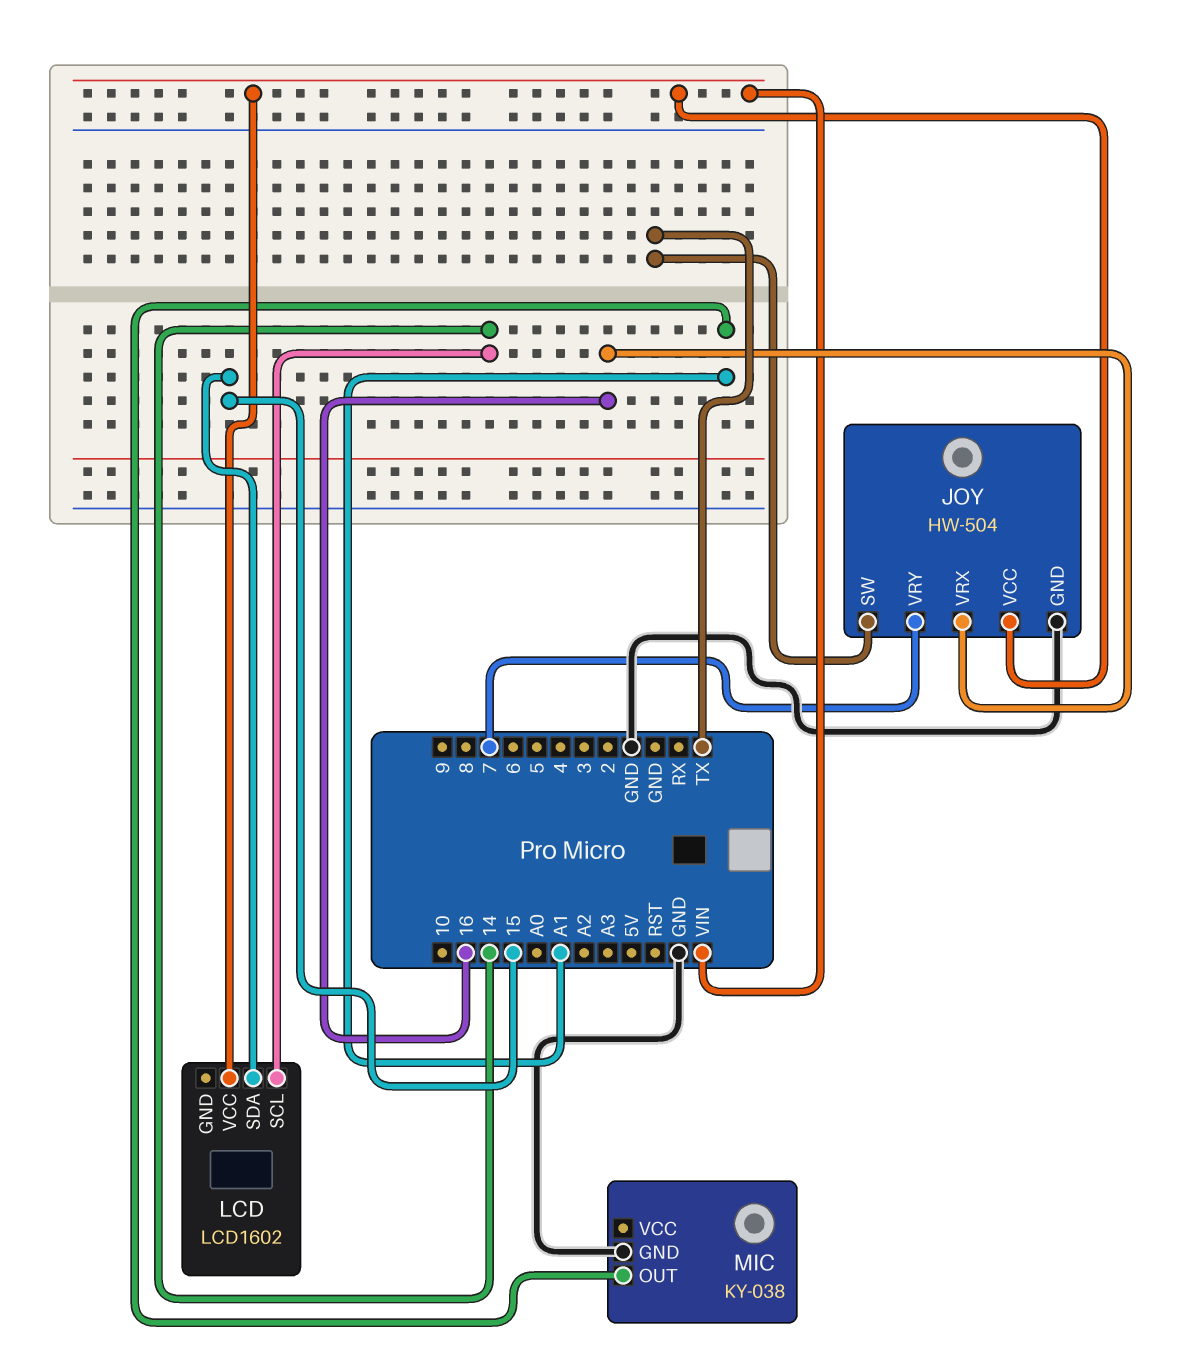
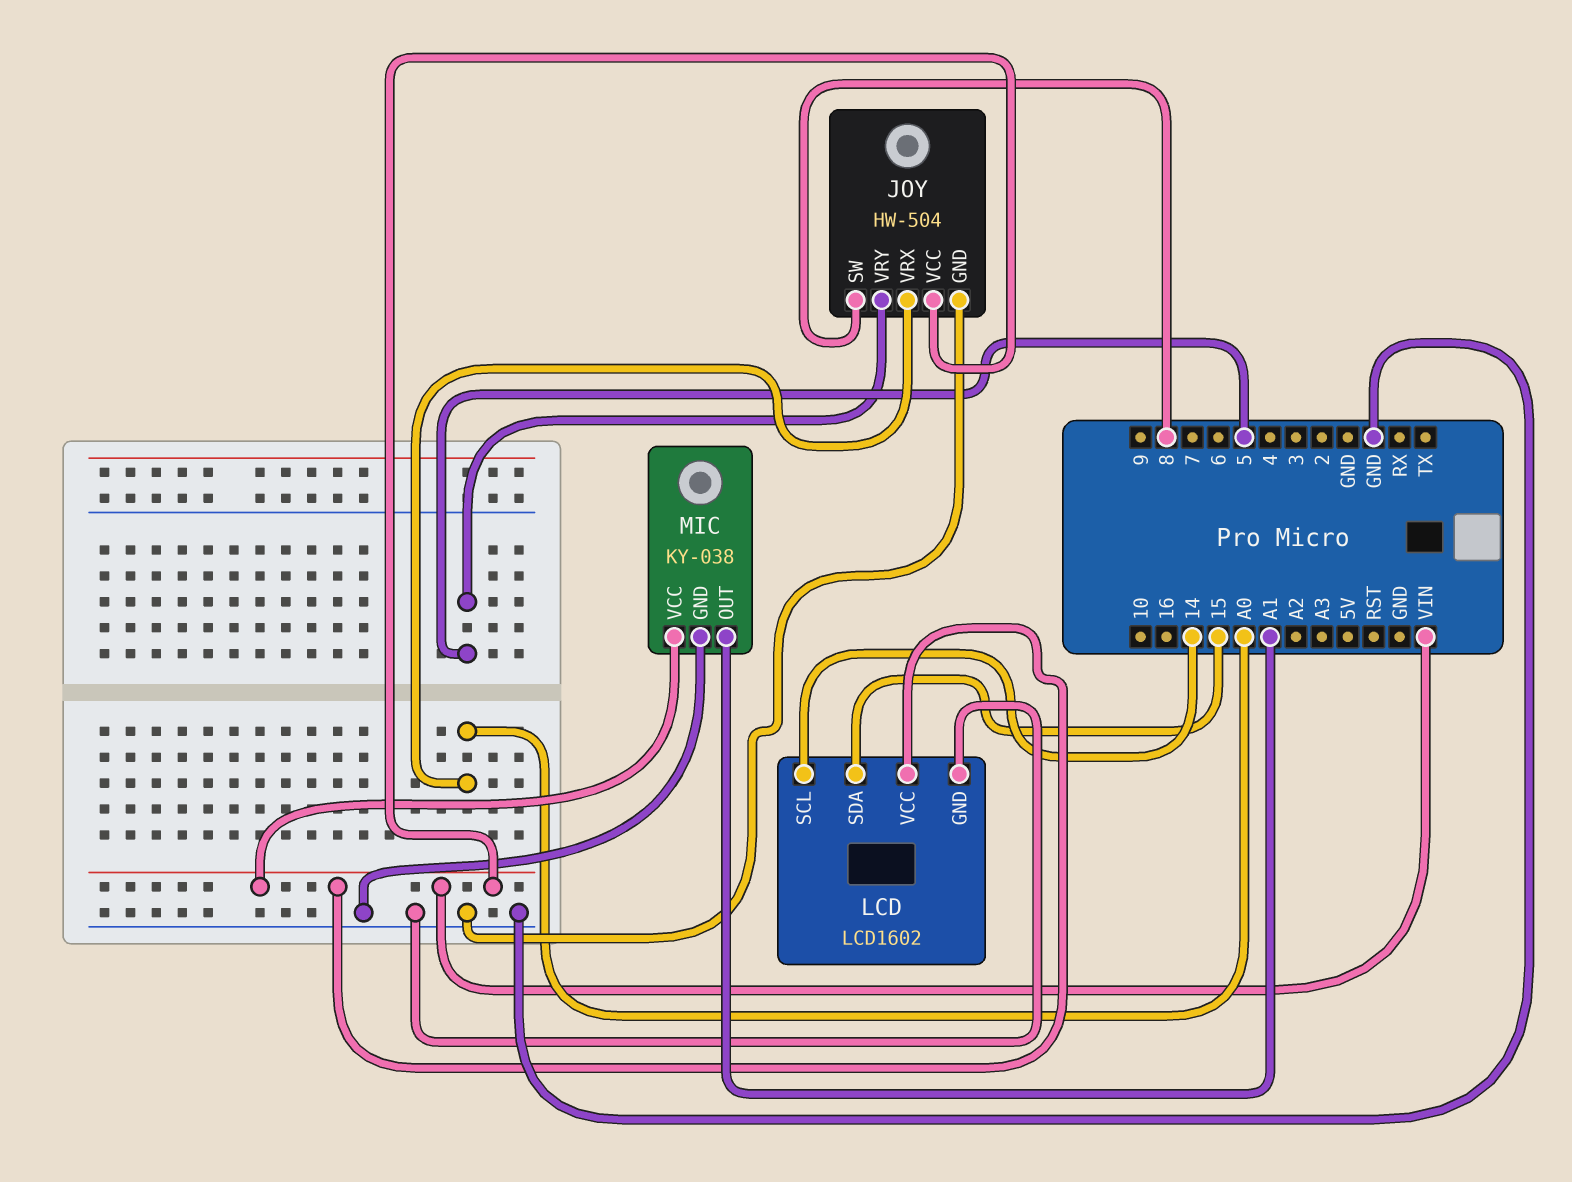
JOY pin SW: TX -> 8
JOY pin VRX: 16 -> A0
JOY pin VRY: 7 -> 5
LCD pin GND: none -> GND
MIC pin VCC: none -> VIN

